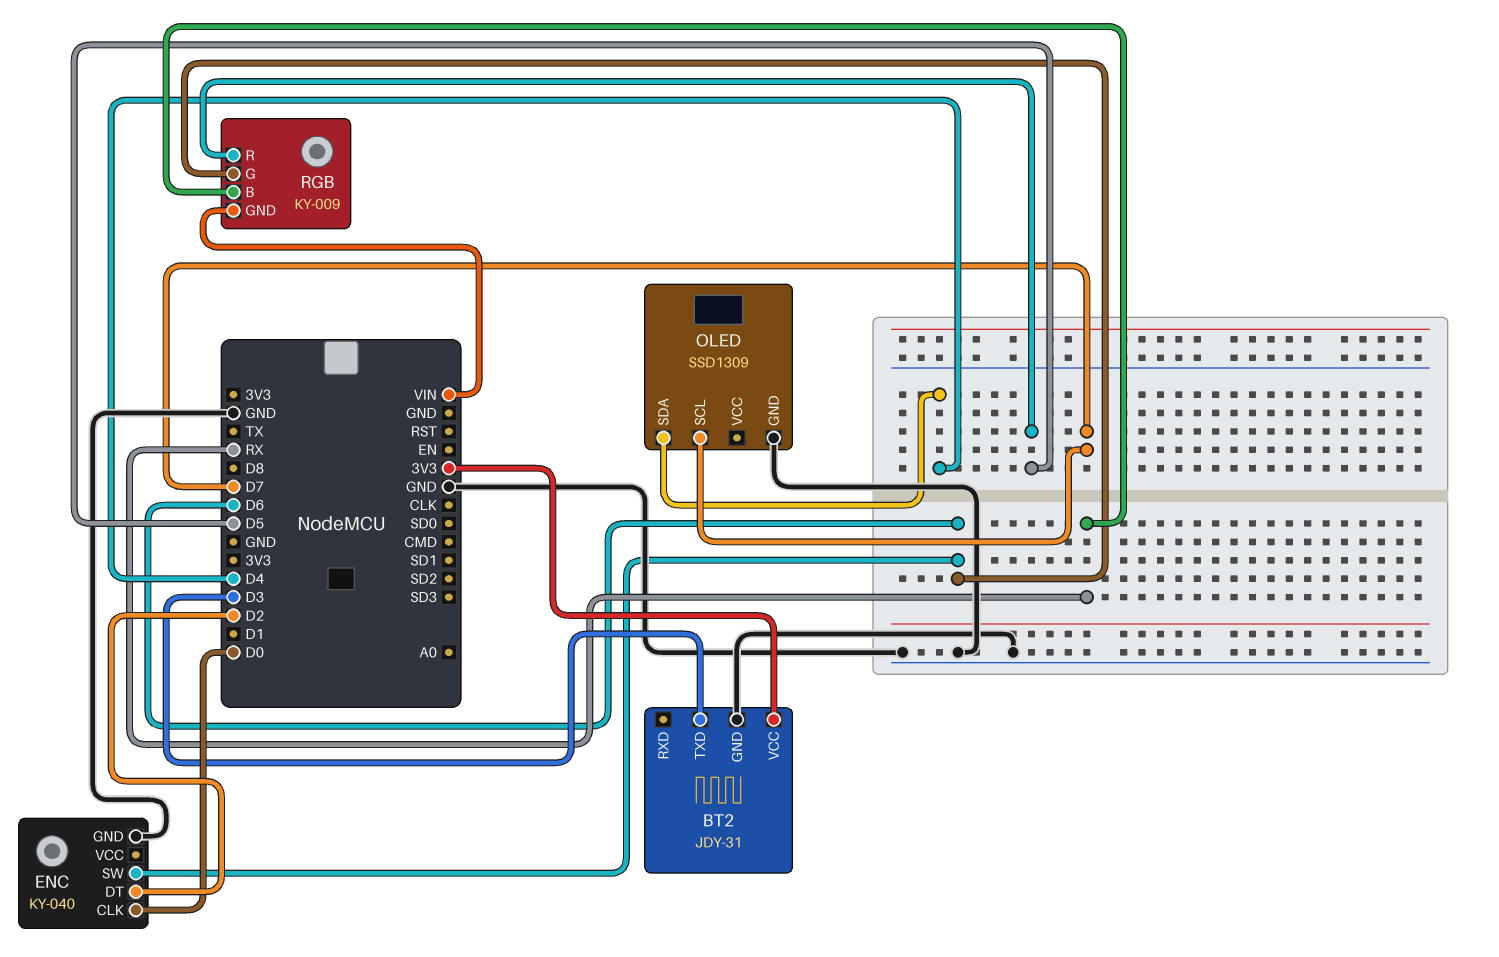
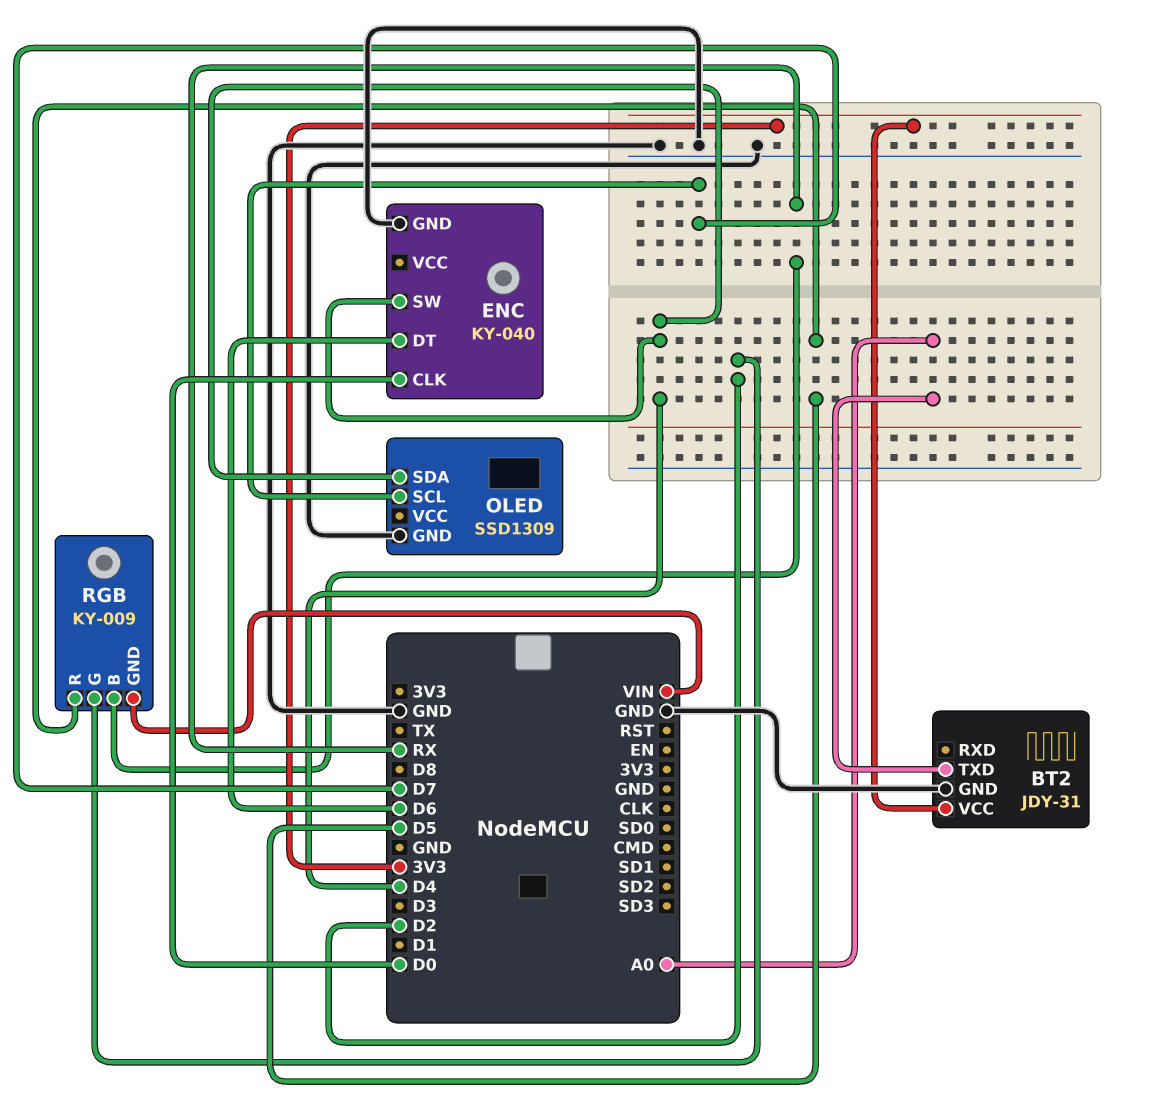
BT2 pin TXD: D3 -> A0
ENC pin DT: D2 -> D6
ENC pin SW: D6 -> D4
RGB pin G: D6 -> D2

